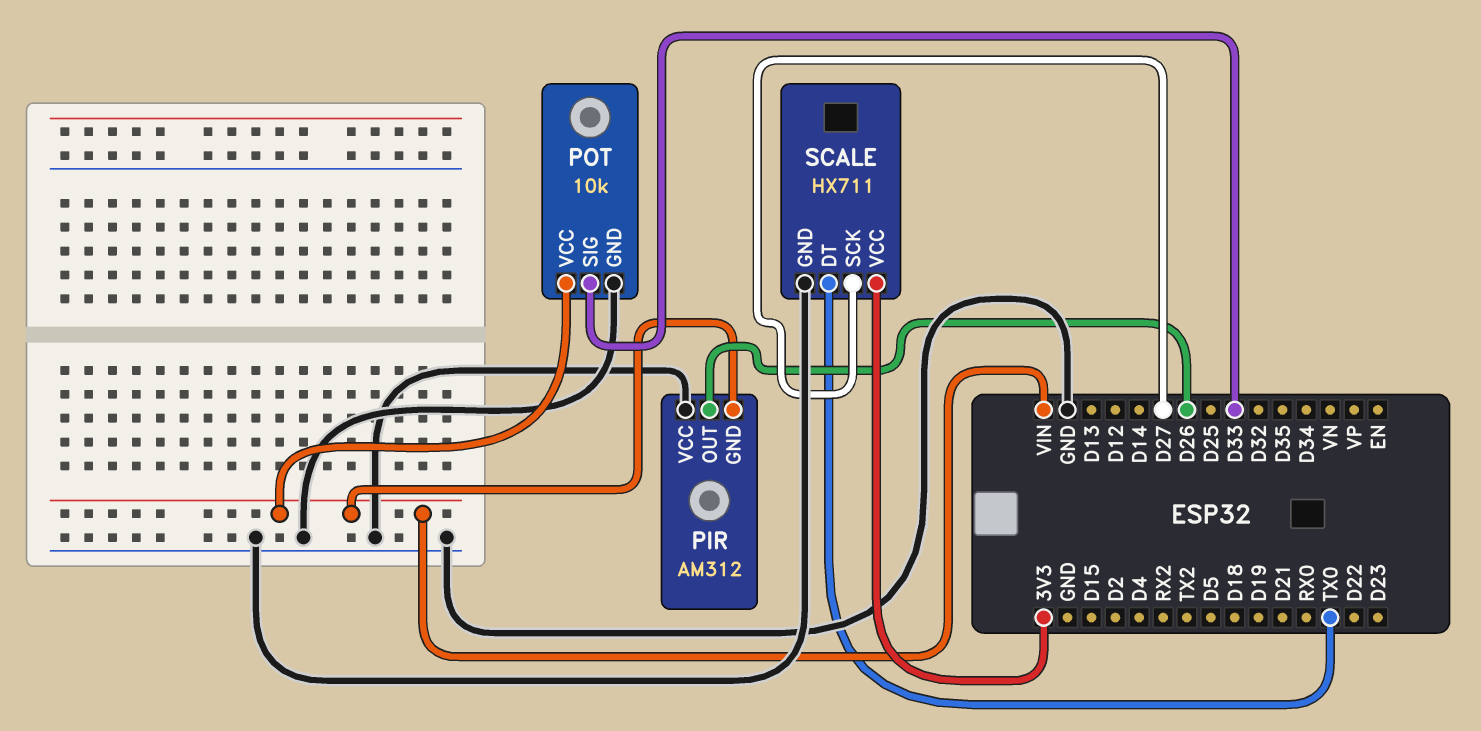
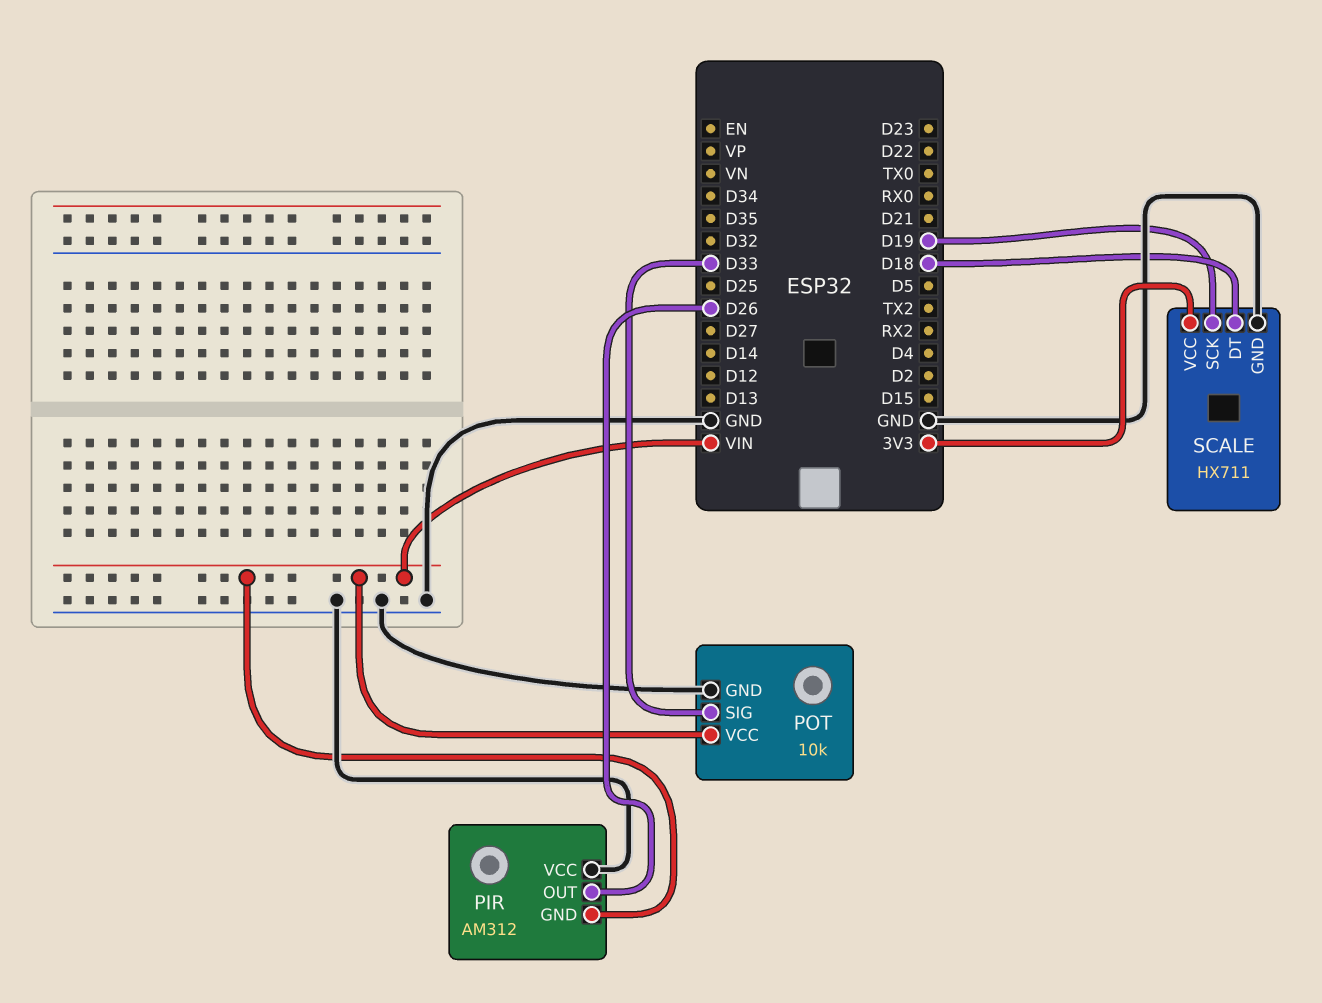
SCALE pin DT: TX0 -> D18
SCALE pin SCK: D27 -> D19

